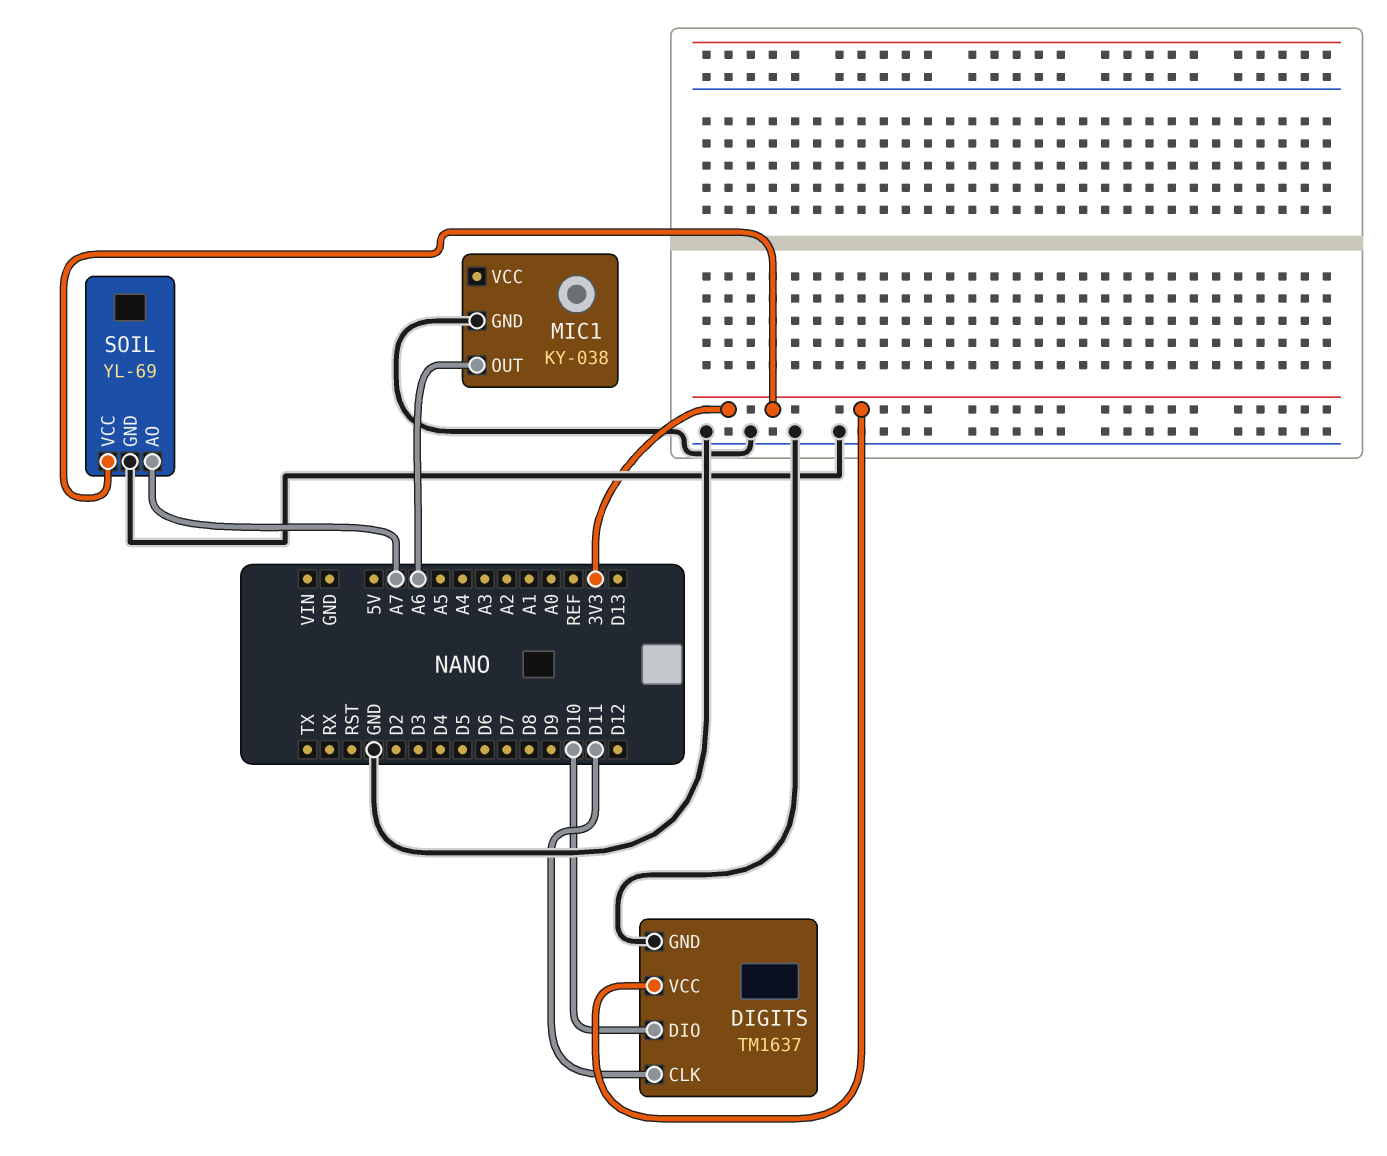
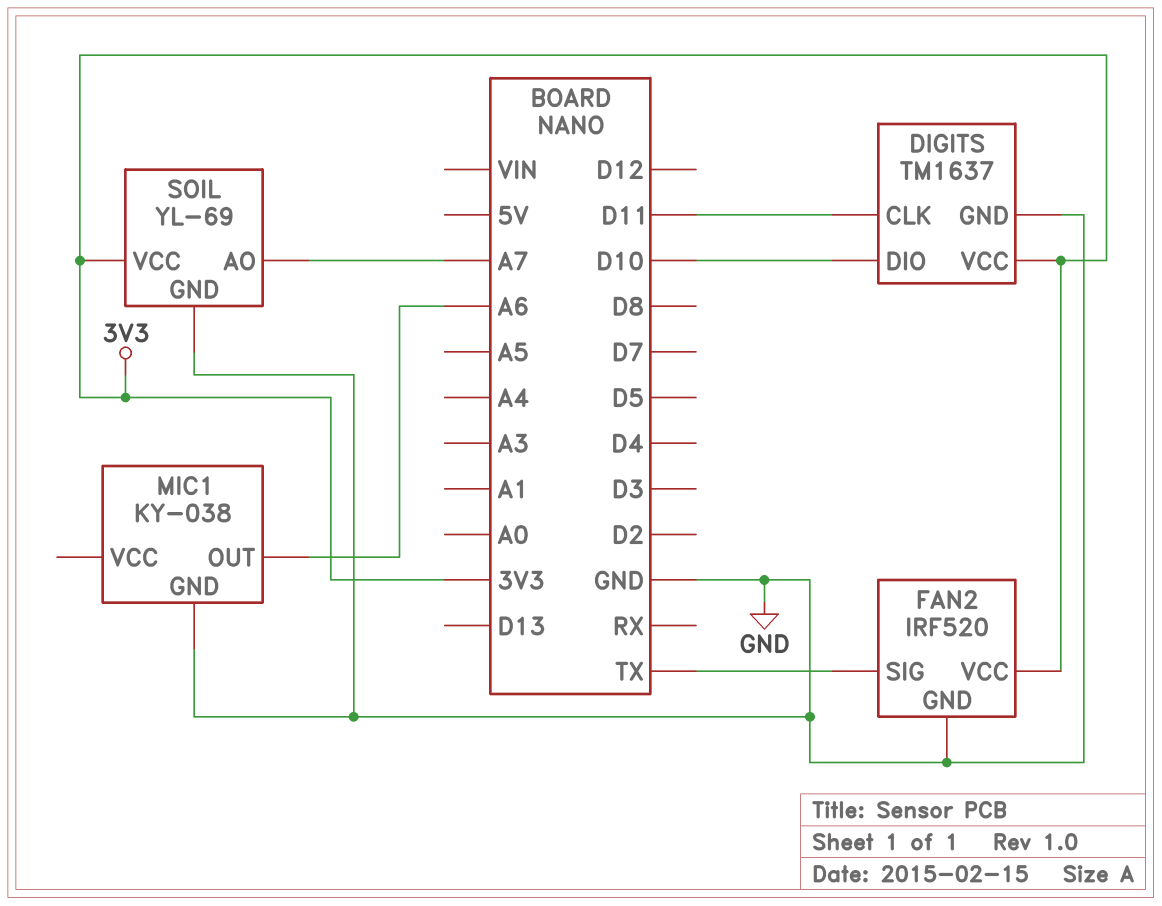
FAN2: none -> IRF520
FAN2 pin GND: none -> GND
FAN2 pin SIG: none -> TX
FAN2 pin VCC: none -> 3V3

